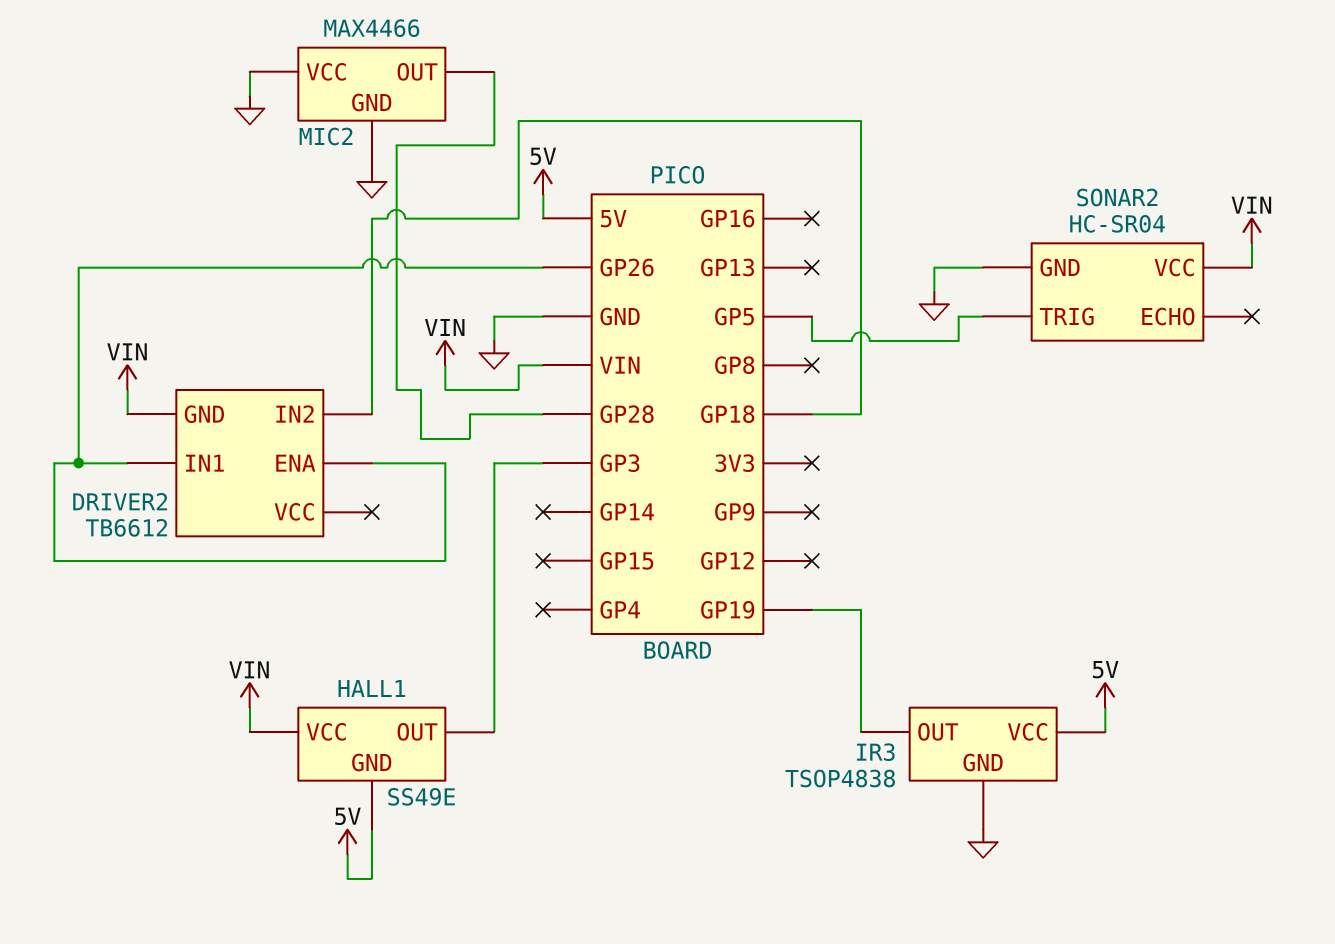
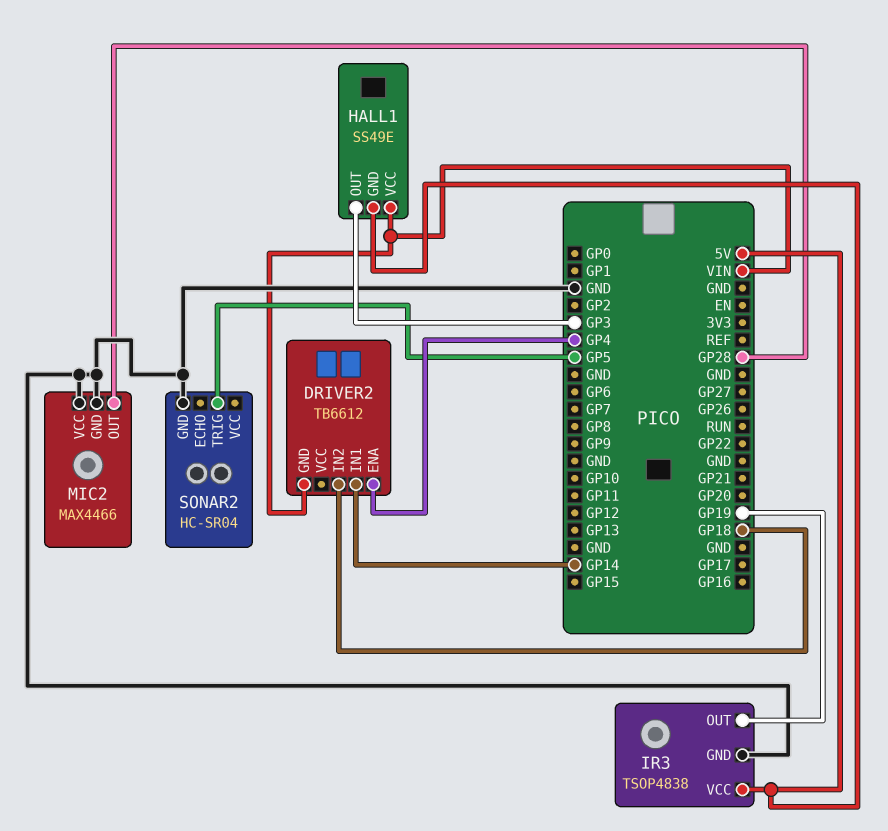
DRIVER2 pin ENA: GP26 -> GP4
DRIVER2 pin IN1: GP26 -> GP14
SONAR2 pin VCC: VIN -> none

